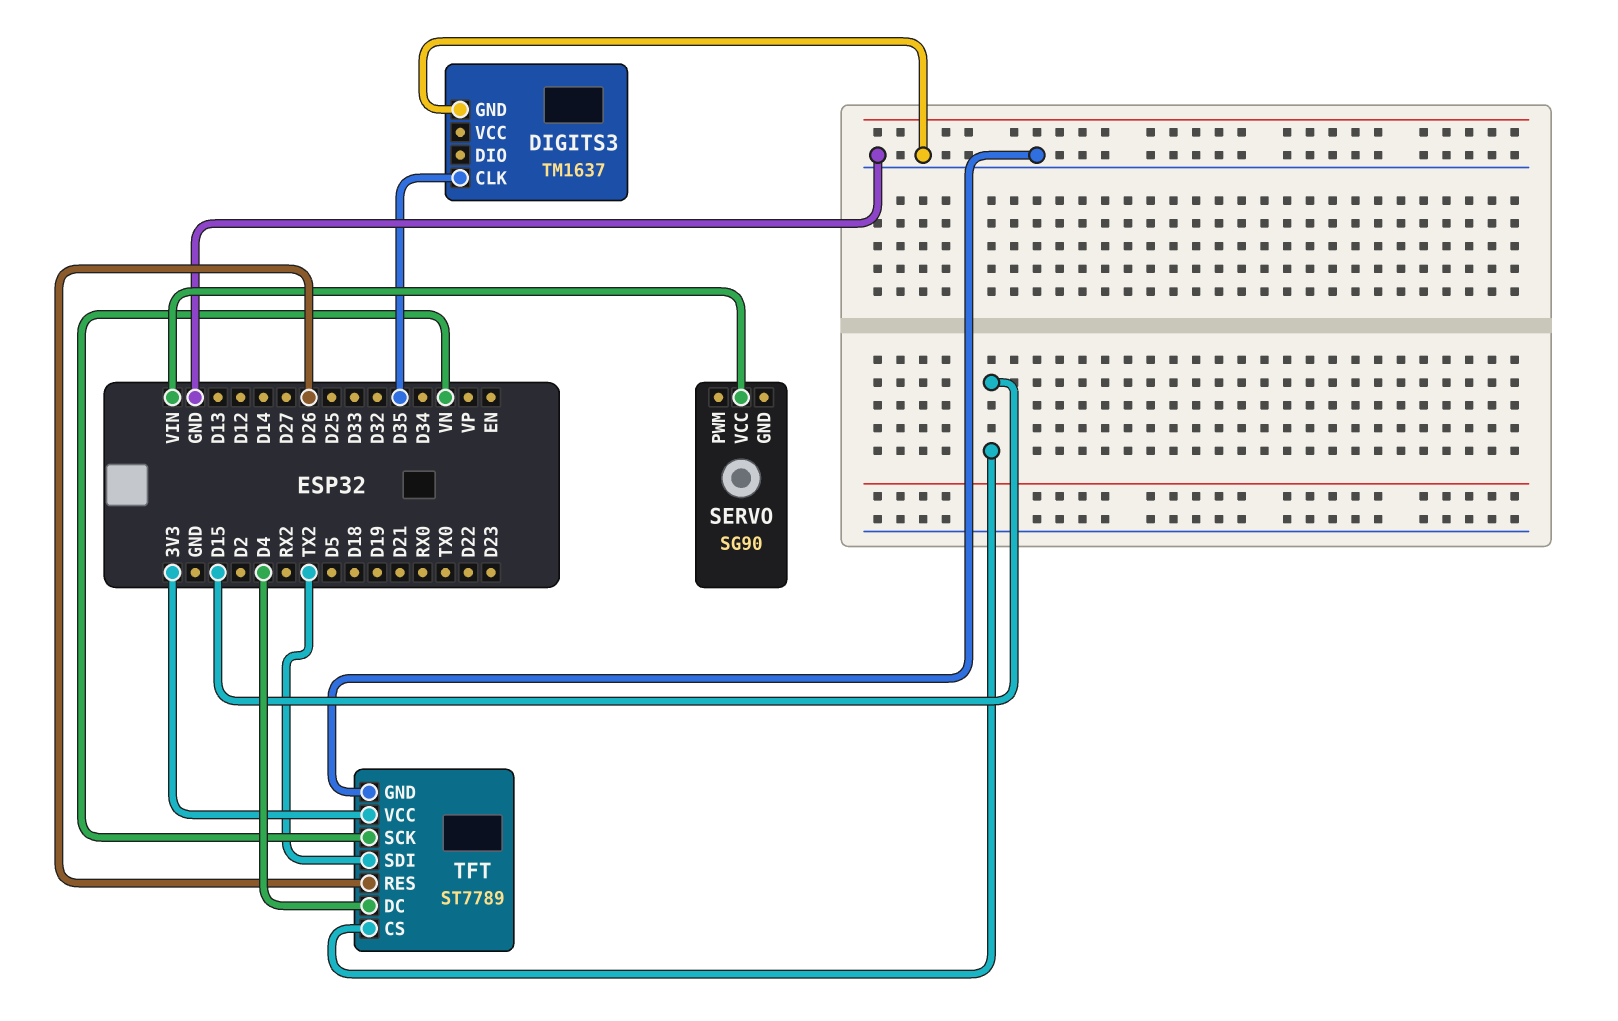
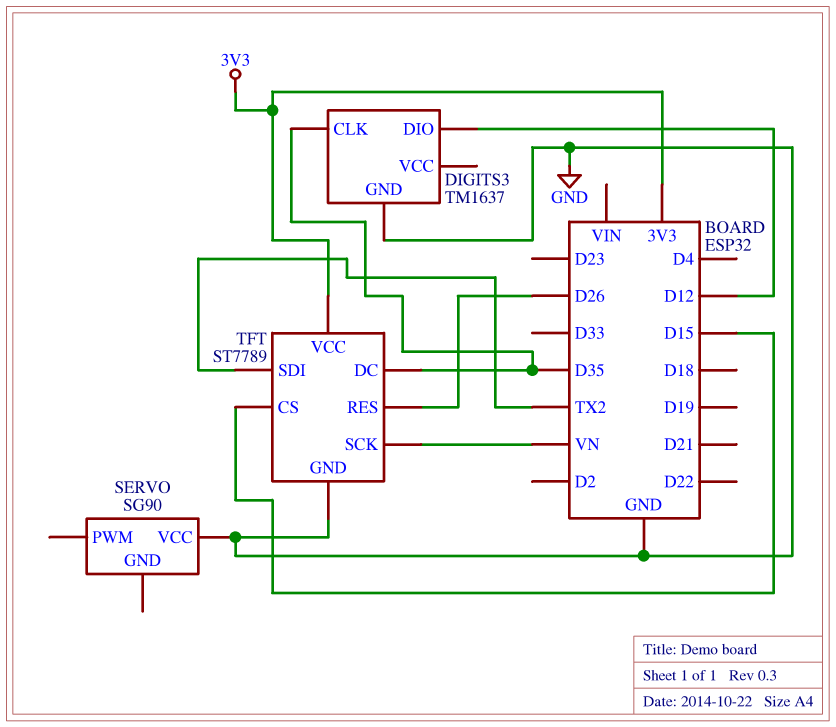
DIGITS3 pin DIO: none -> D12
SERVO pin VCC: VIN -> GND
TFT pin DC: D4 -> D35

